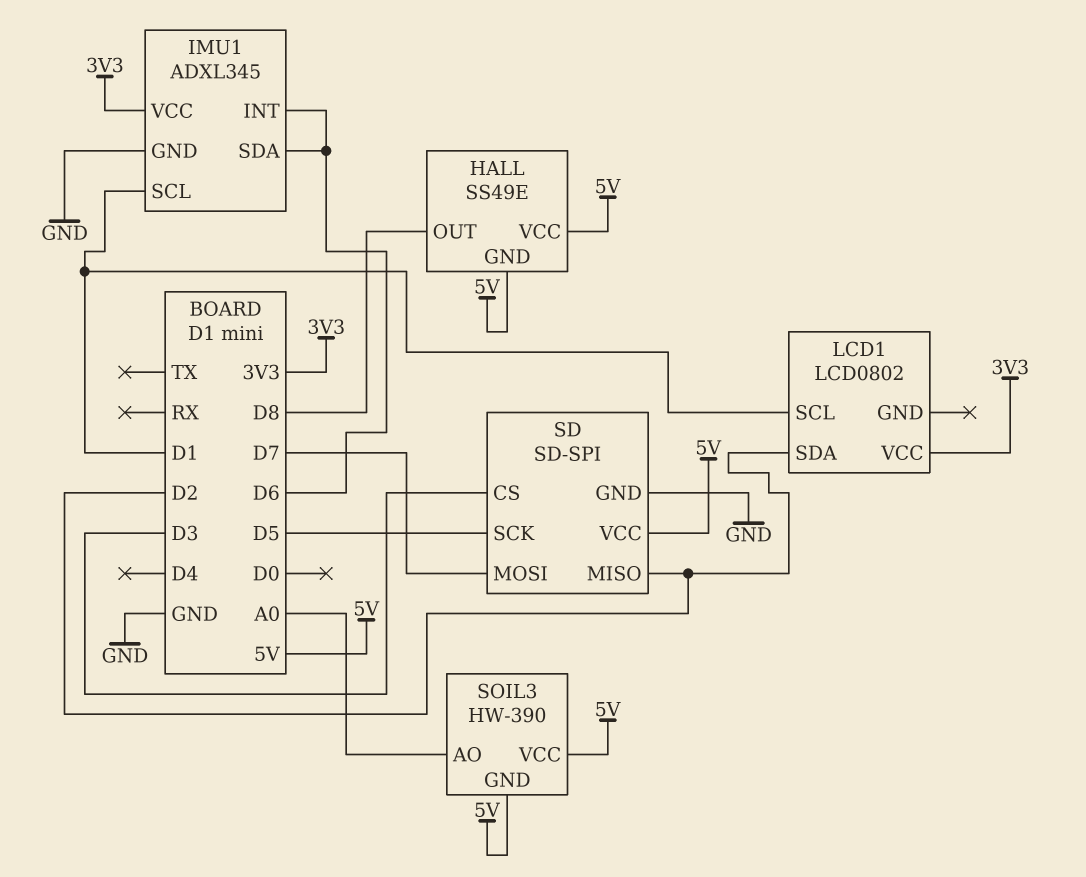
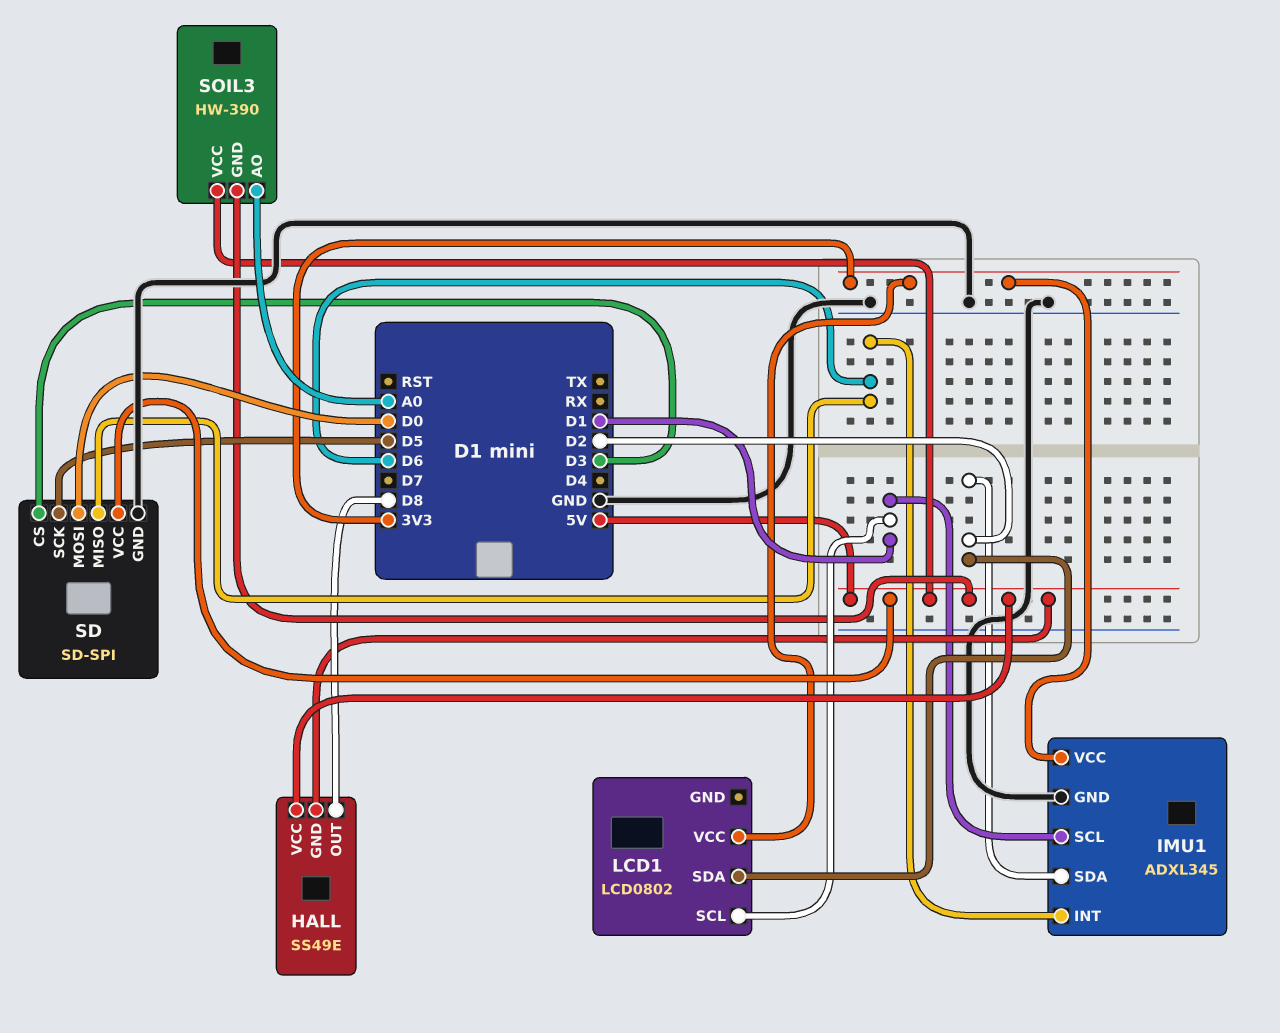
IMU1 pin SDA: D6 -> D2
SD pin MISO: D2 -> D6
SD pin MOSI: D7 -> D0

